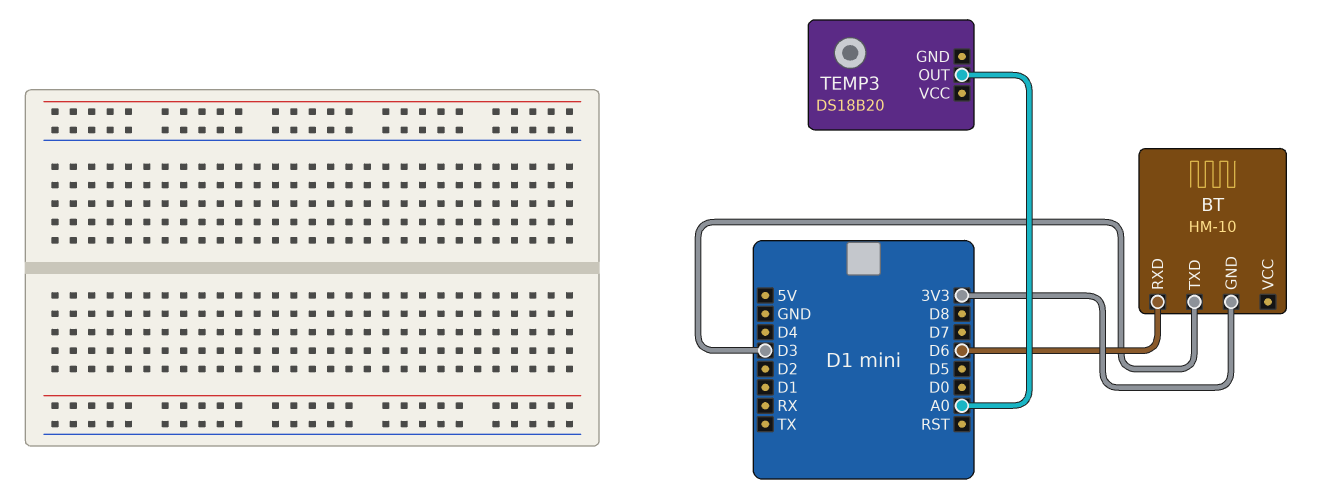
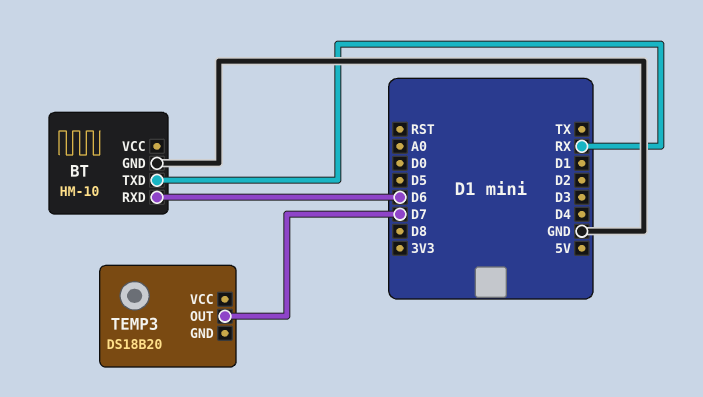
BT pin GND: 3V3 -> GND
BT pin TXD: D3 -> RX
TEMP3 pin OUT: A0 -> D7

